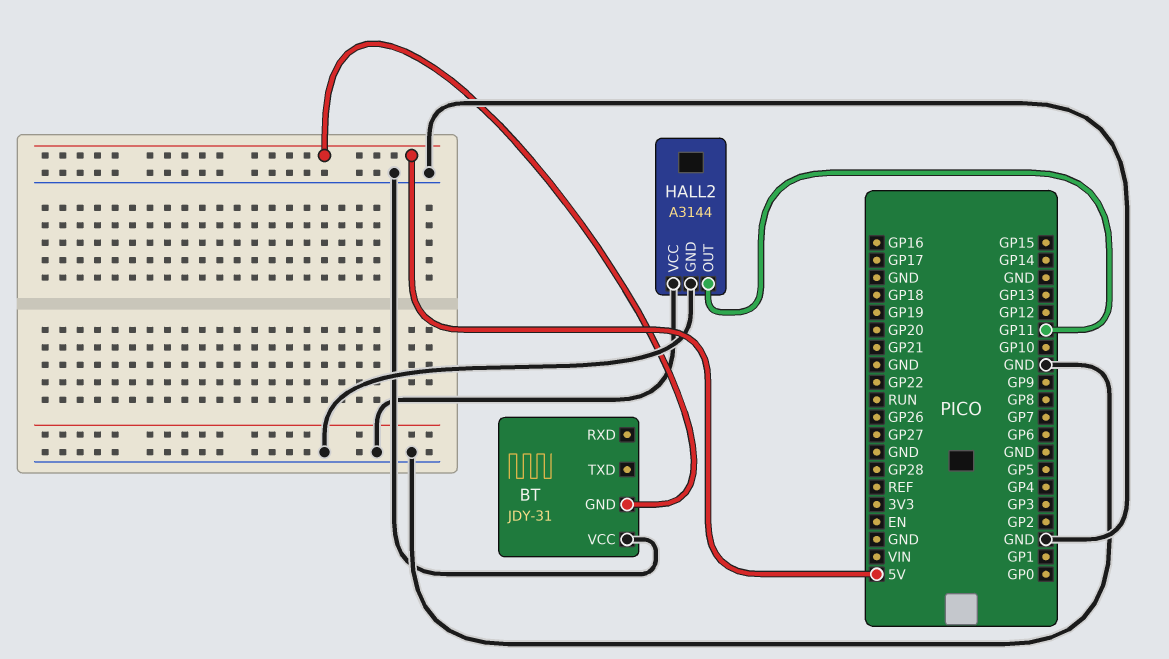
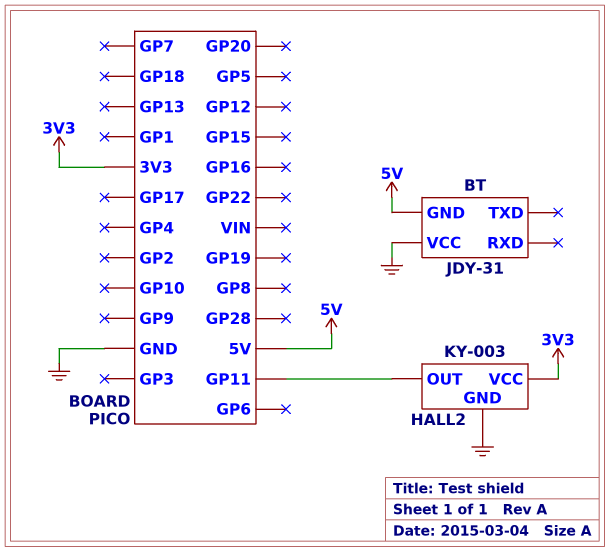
HALL2: A3144 -> KY-003
HALL2 pin VCC: GND -> 3V3

